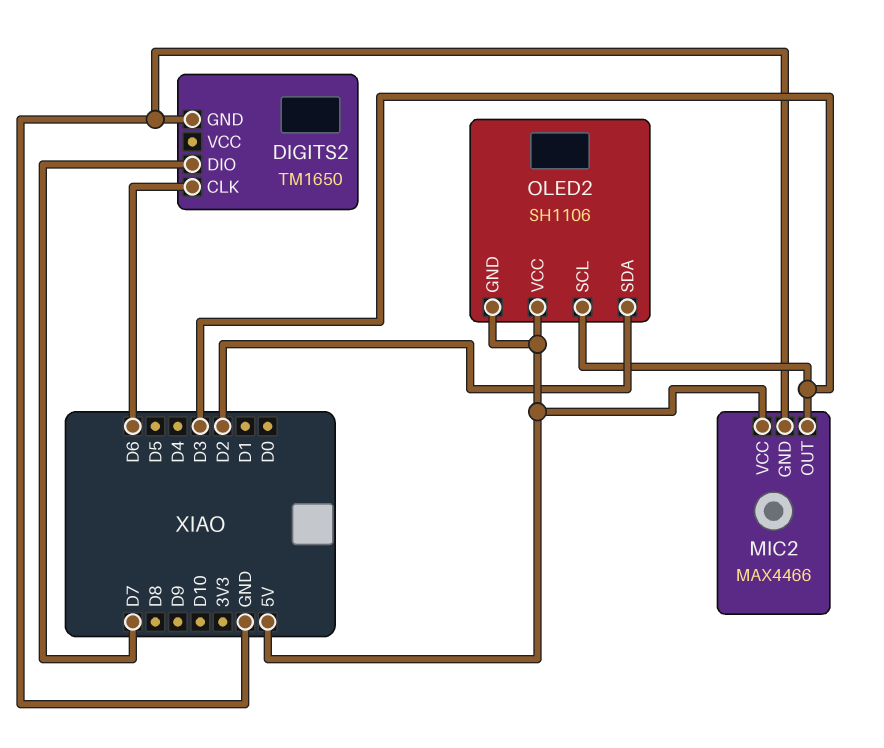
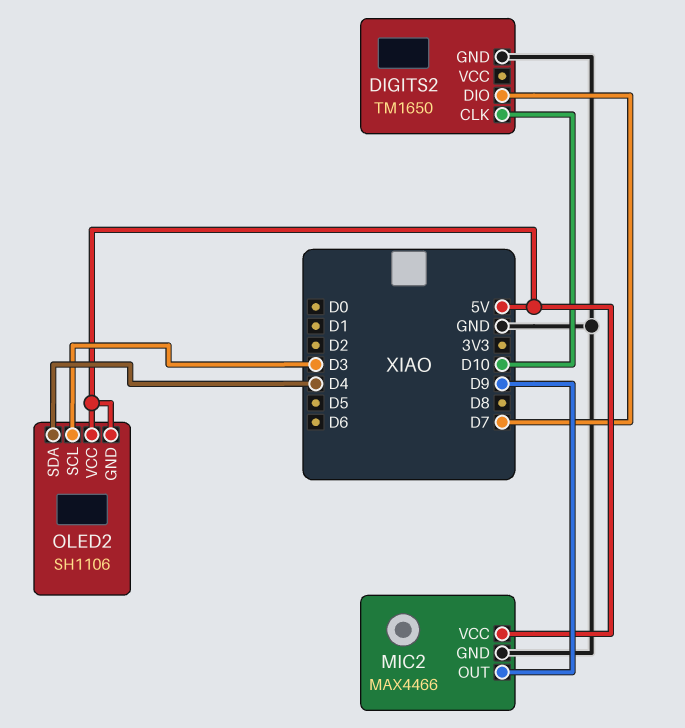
DIGITS2 pin CLK: D6 -> D10
MIC2 pin OUT: D3 -> D9
OLED2 pin SDA: D2 -> D4

